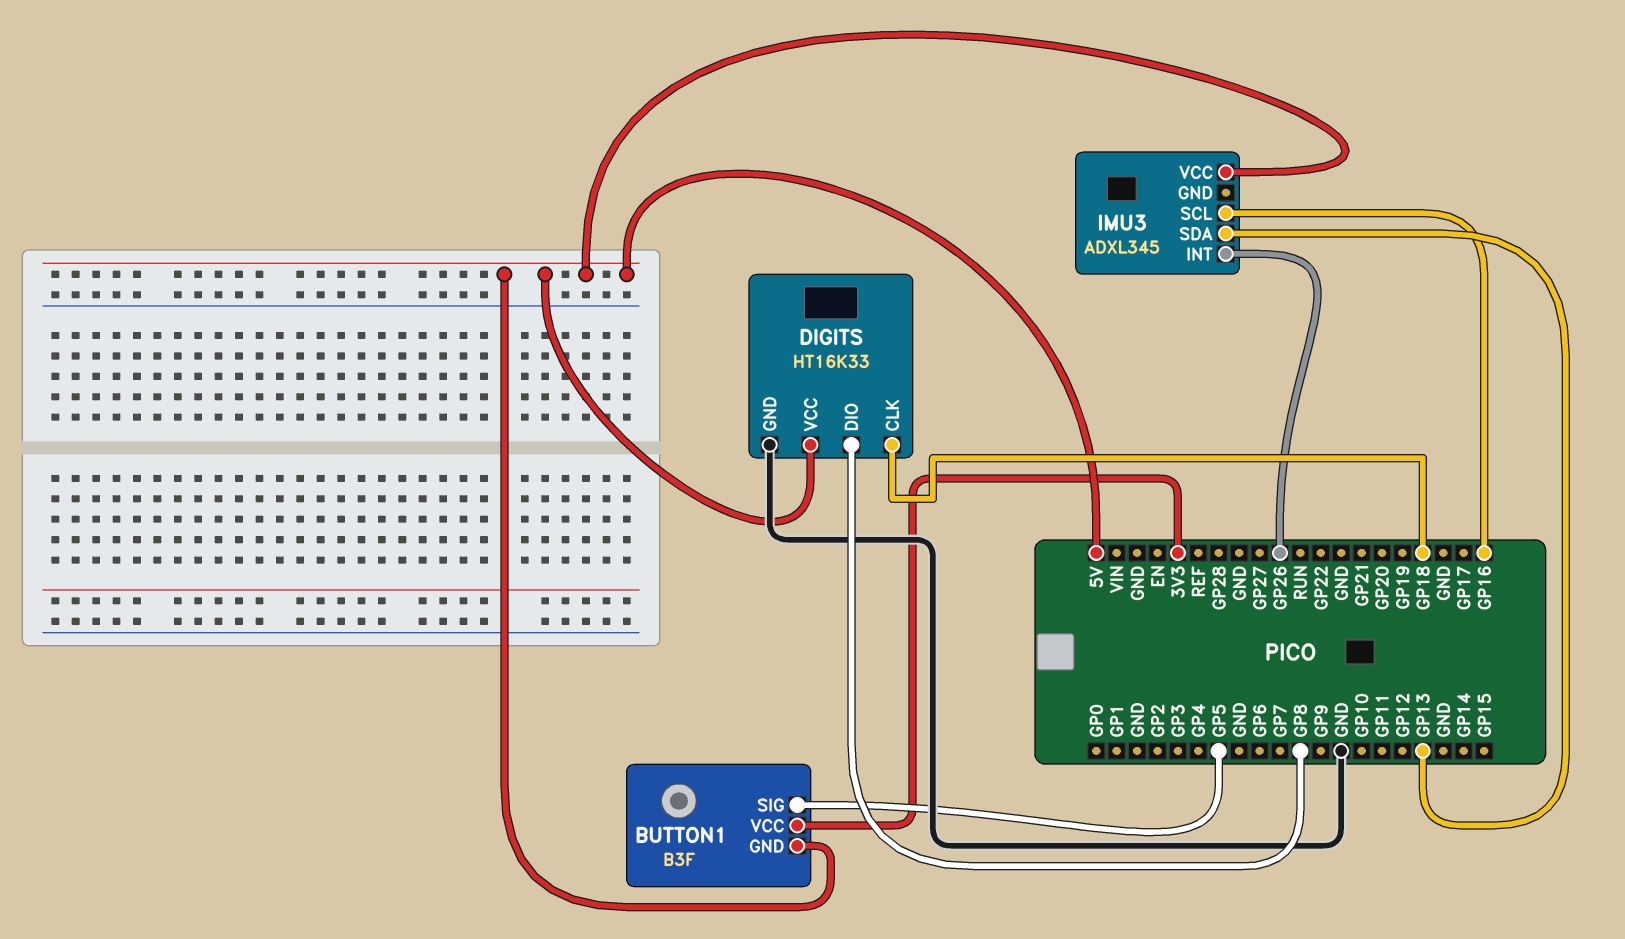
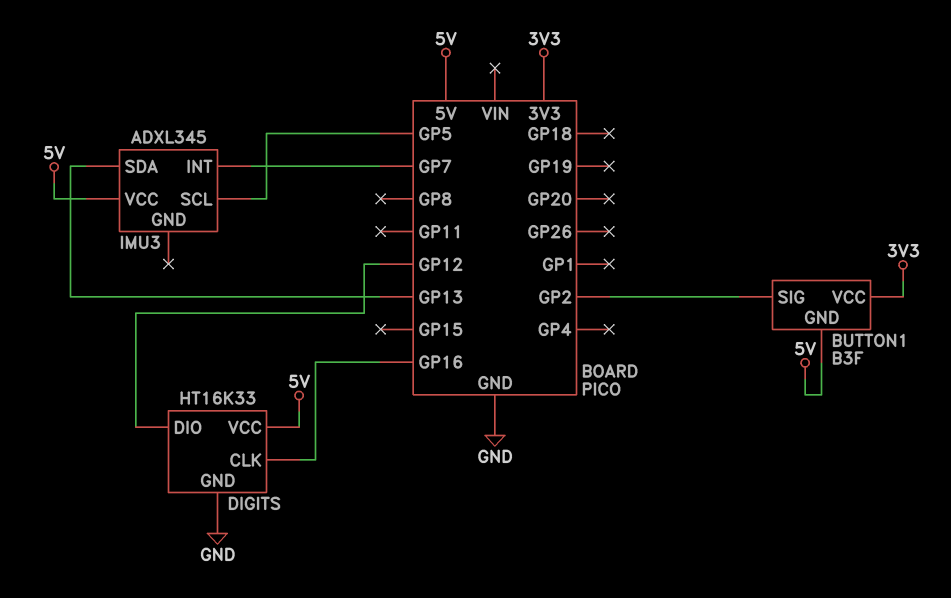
BUTTON1 pin SIG: GP5 -> GP2
DIGITS pin CLK: GP18 -> GP16
DIGITS pin DIO: GP8 -> GP12
IMU3 pin INT: GP26 -> GP7
IMU3 pin SCL: GP16 -> GP5

